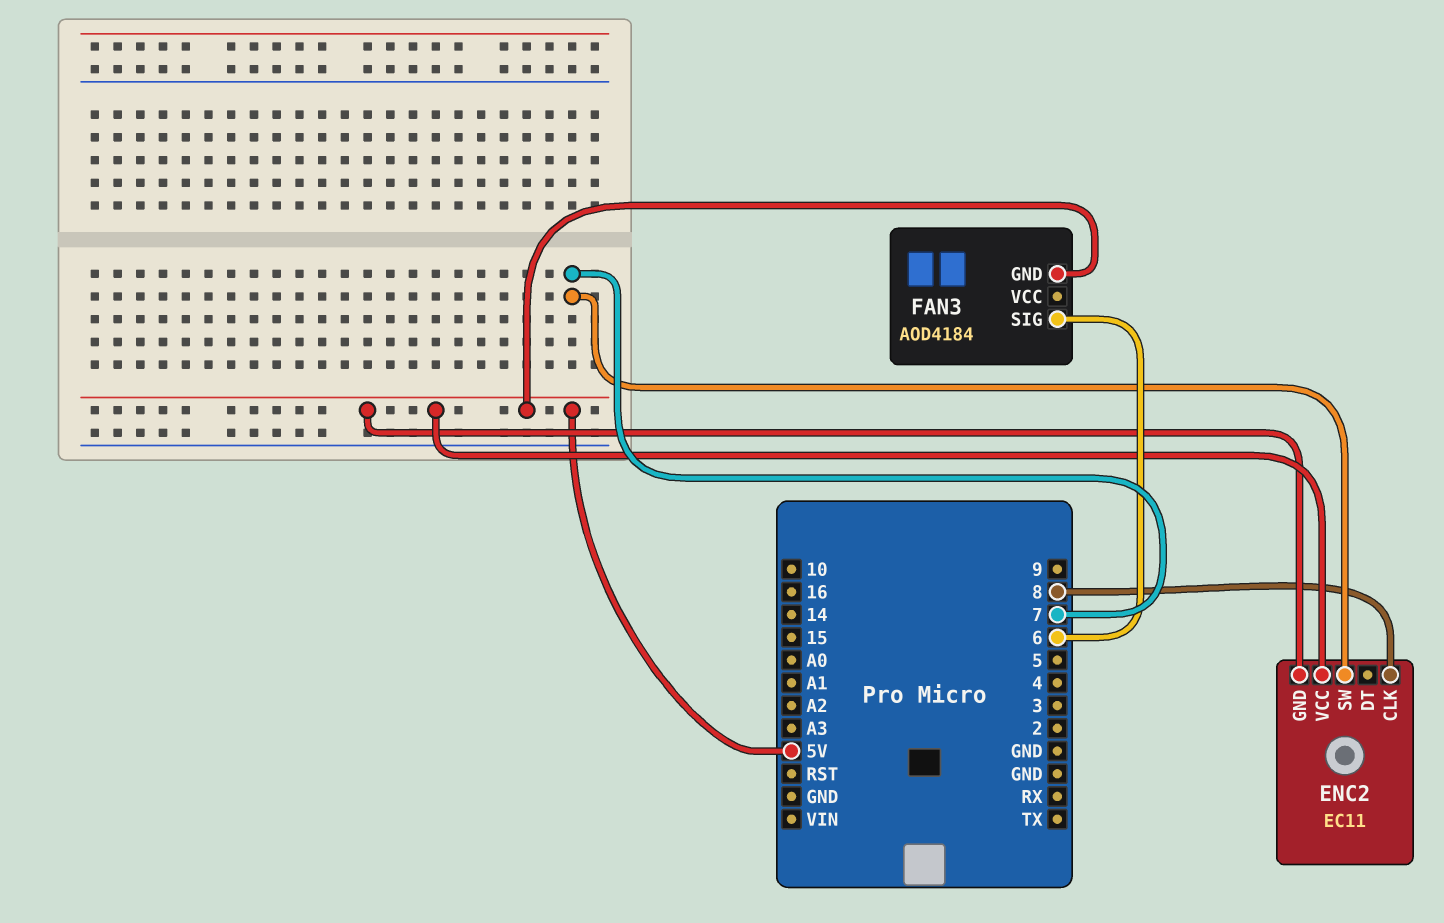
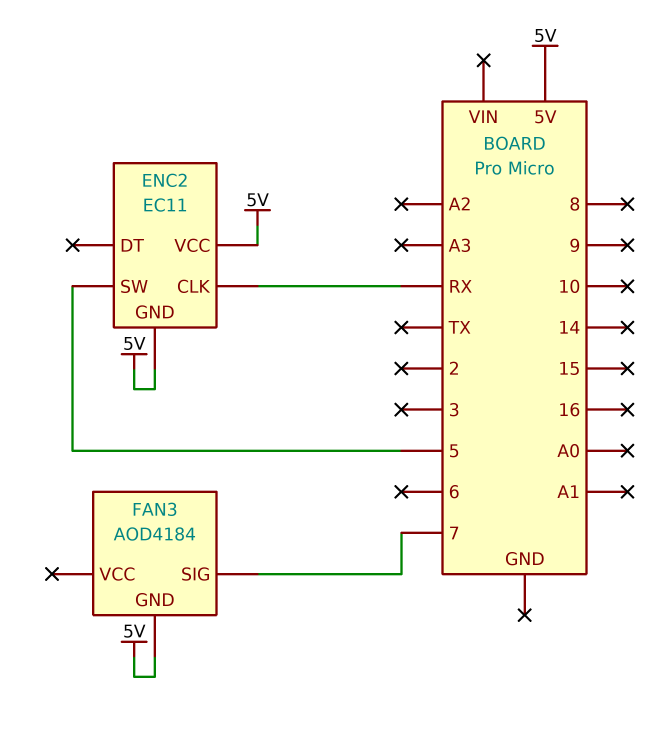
ENC2 pin CLK: 8 -> RX
ENC2 pin SW: 7 -> 5
FAN3 pin SIG: 6 -> 7

